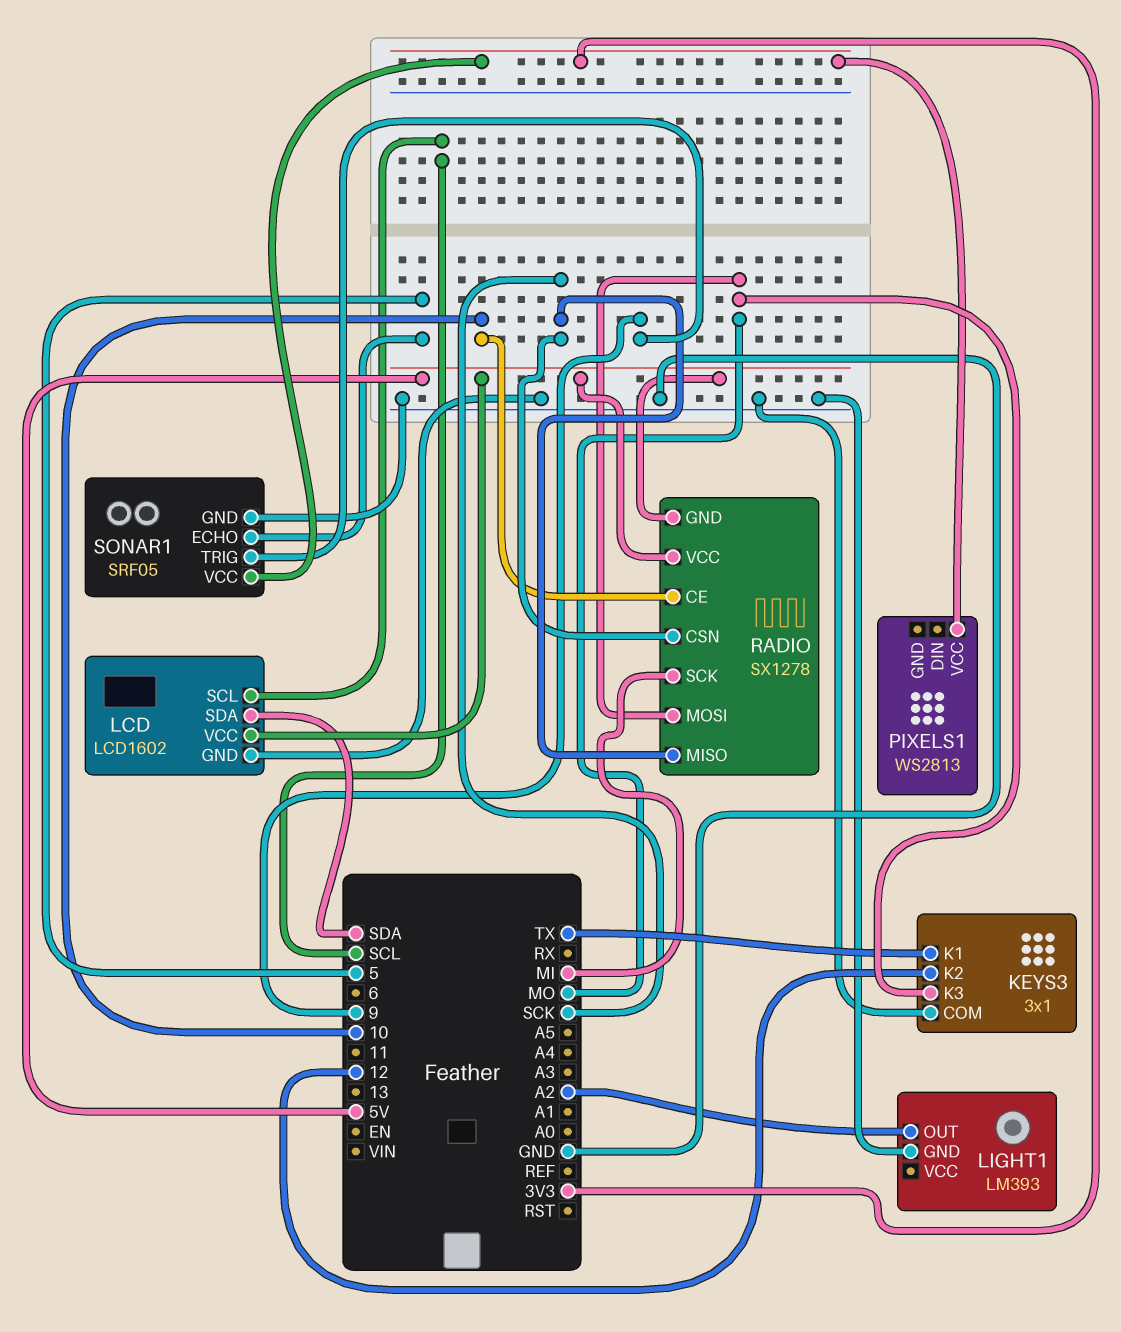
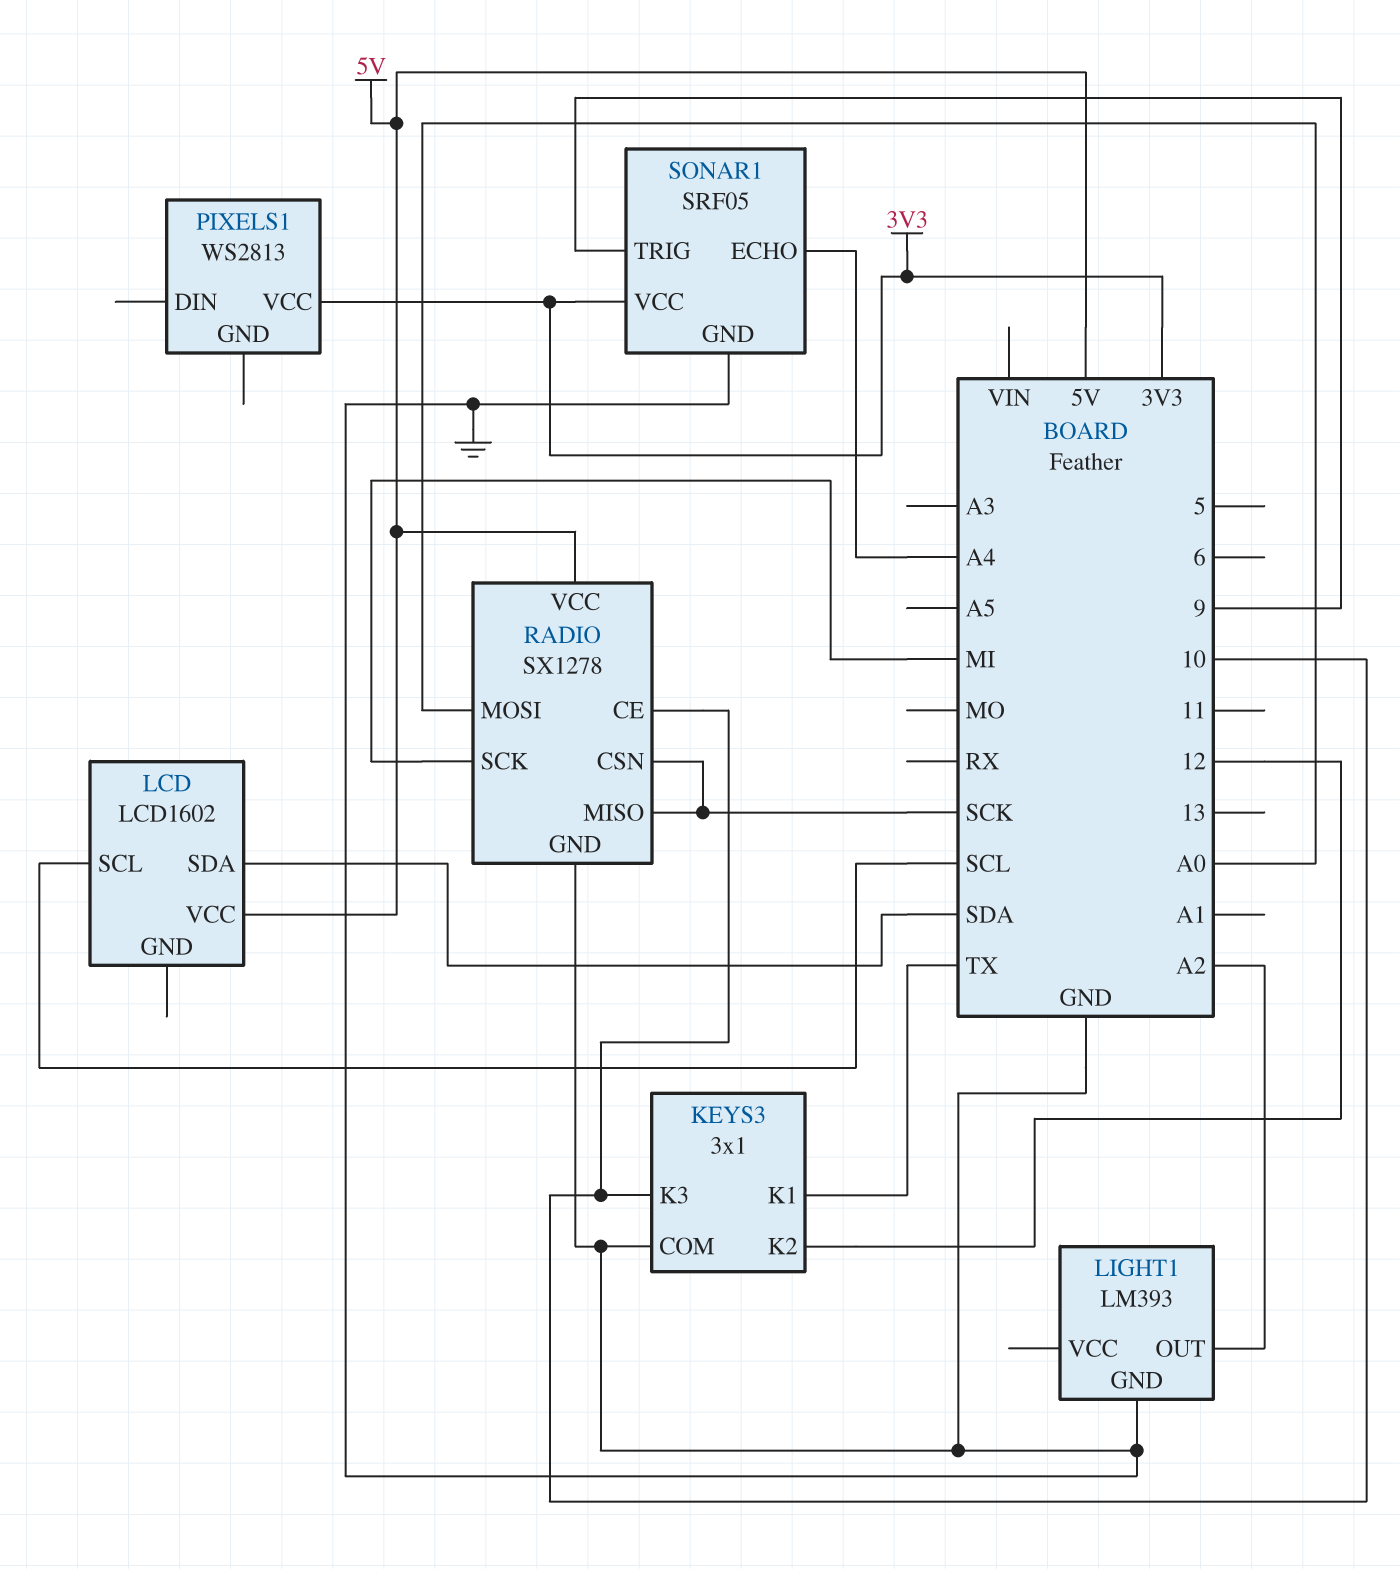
KEYS3 pin K3: MO -> 10
LCD pin GND: GND -> none
RADIO pin GND: 5V -> GND
RADIO pin MOSI: MO -> A0
SONAR1 pin ECHO: 5 -> A4

